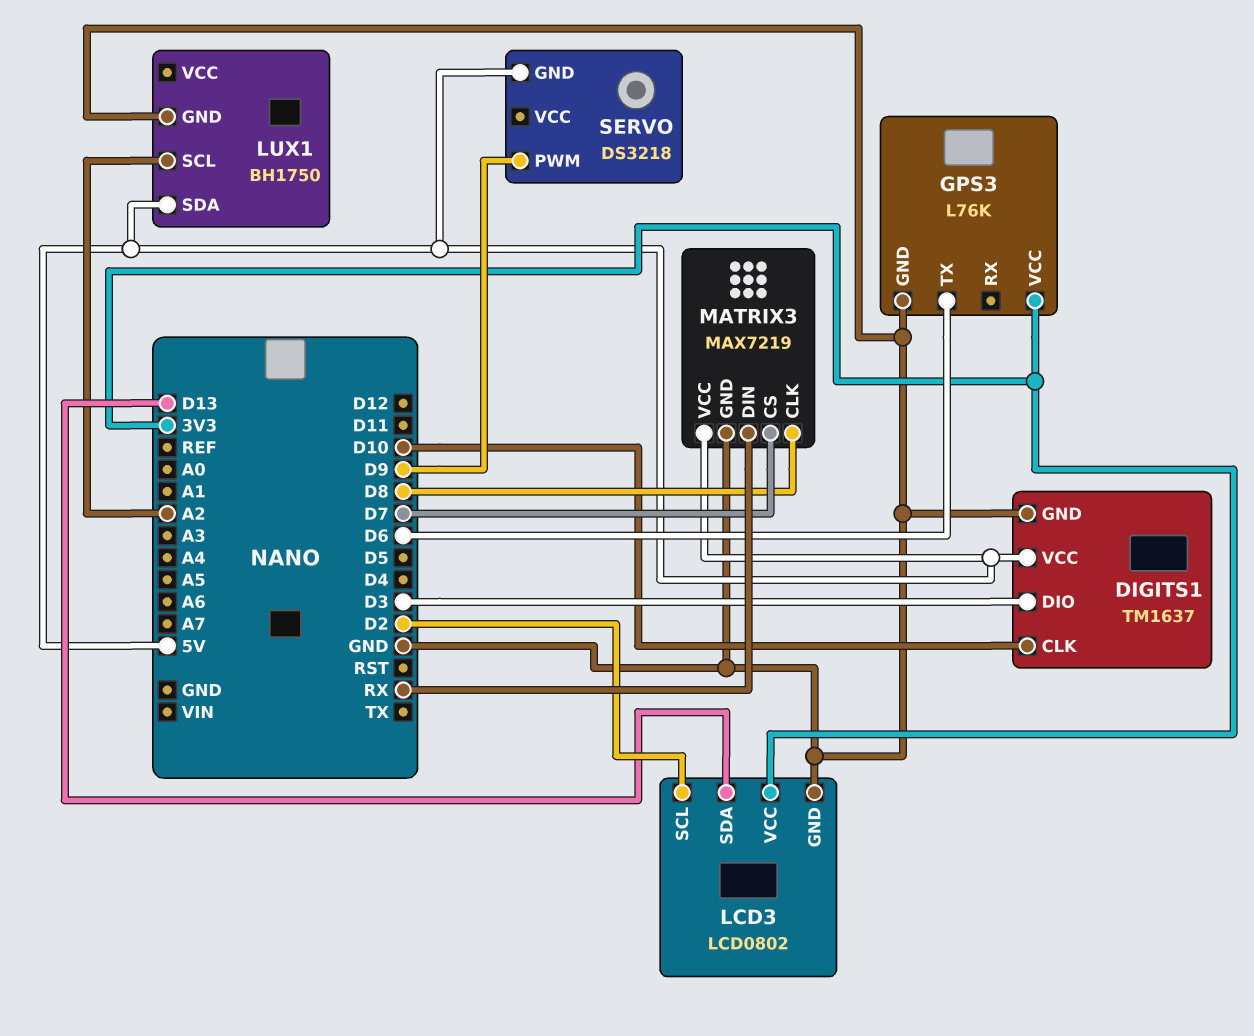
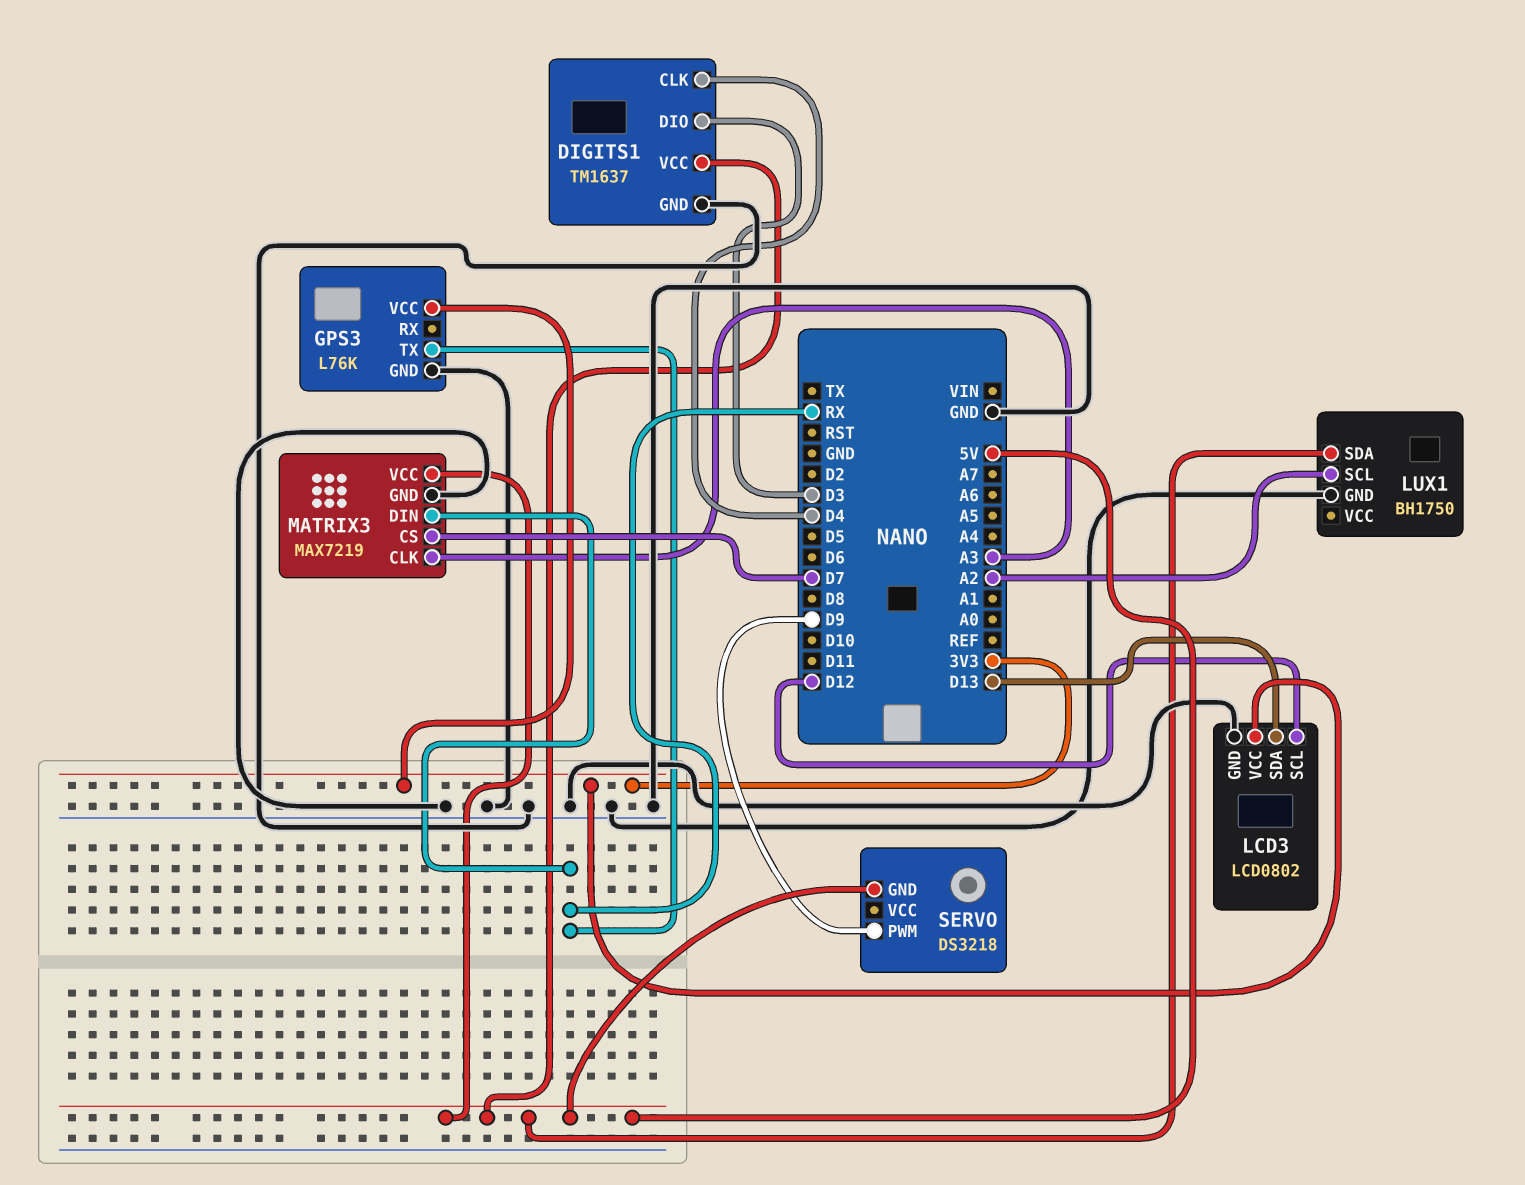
DIGITS1 pin CLK: D10 -> D4
GPS3 pin TX: D6 -> RX
LCD3 pin SCL: D2 -> D12
MATRIX3 pin CLK: D8 -> A3

